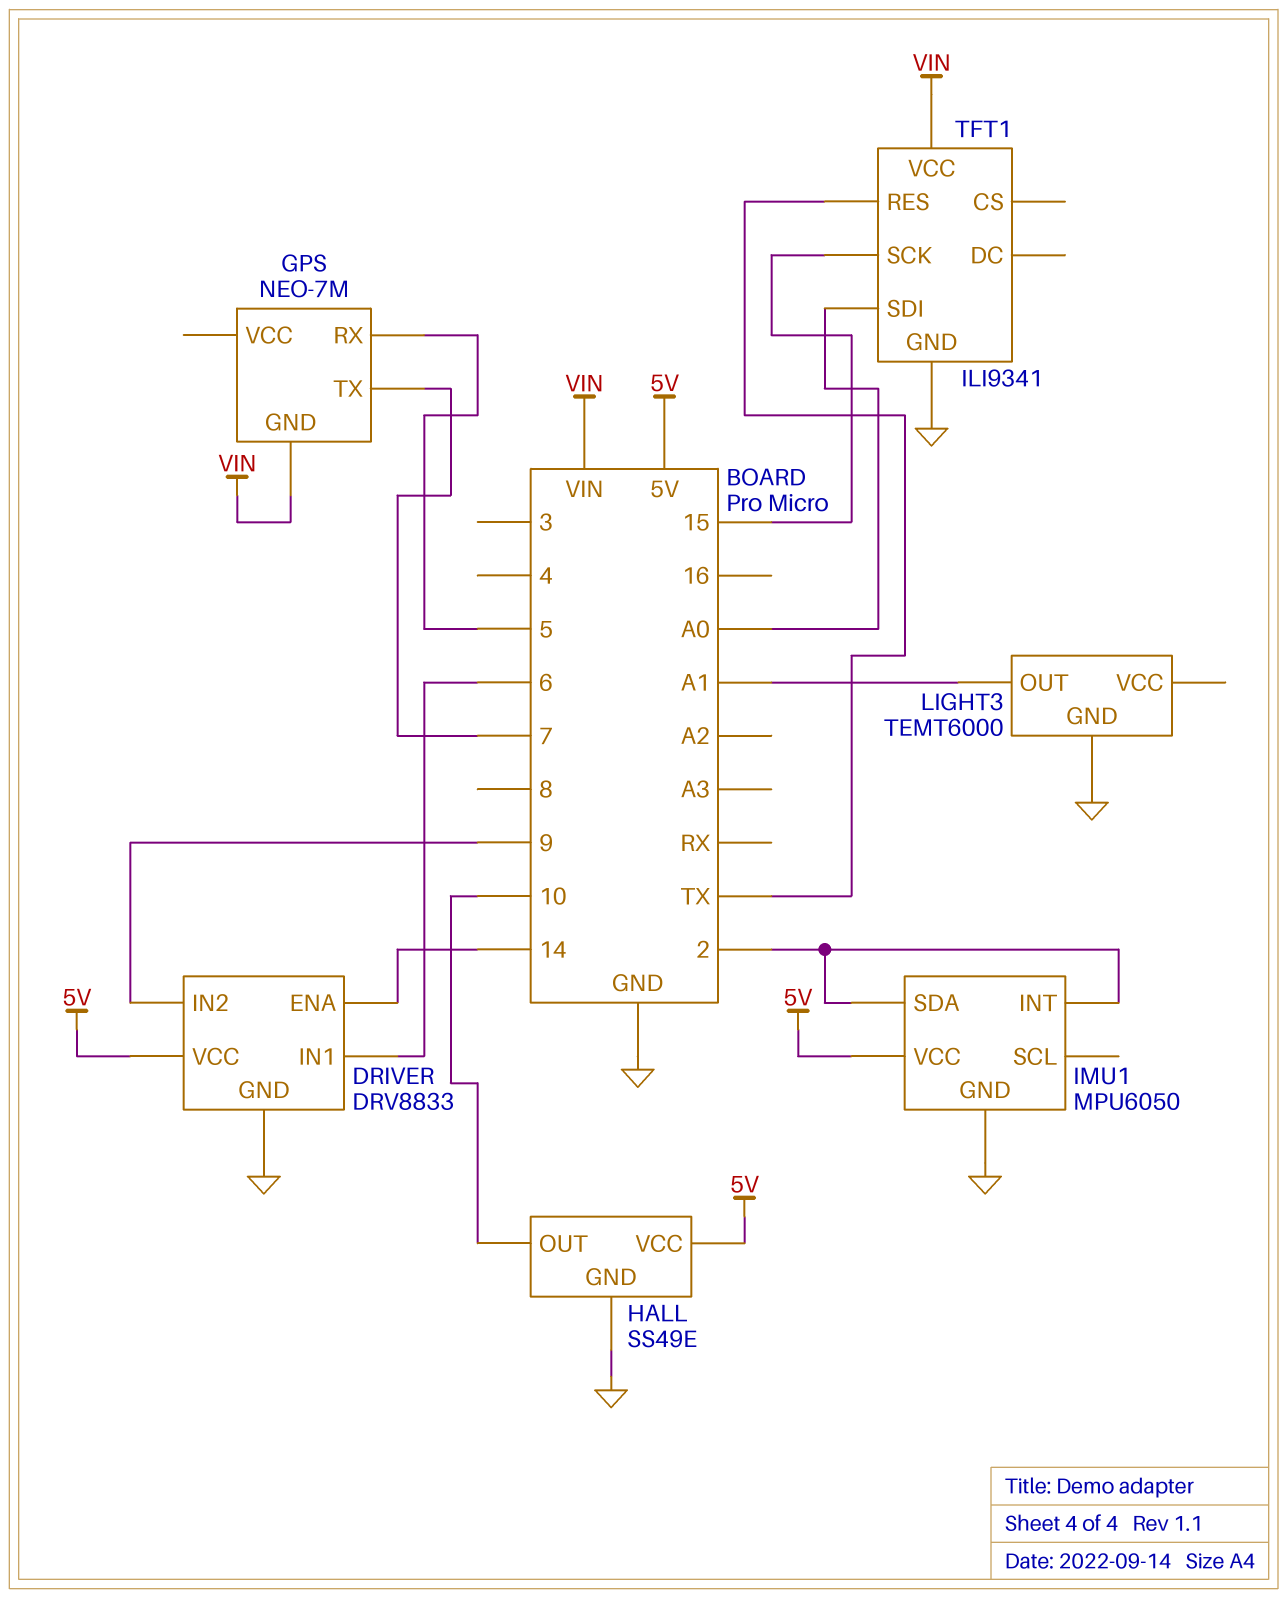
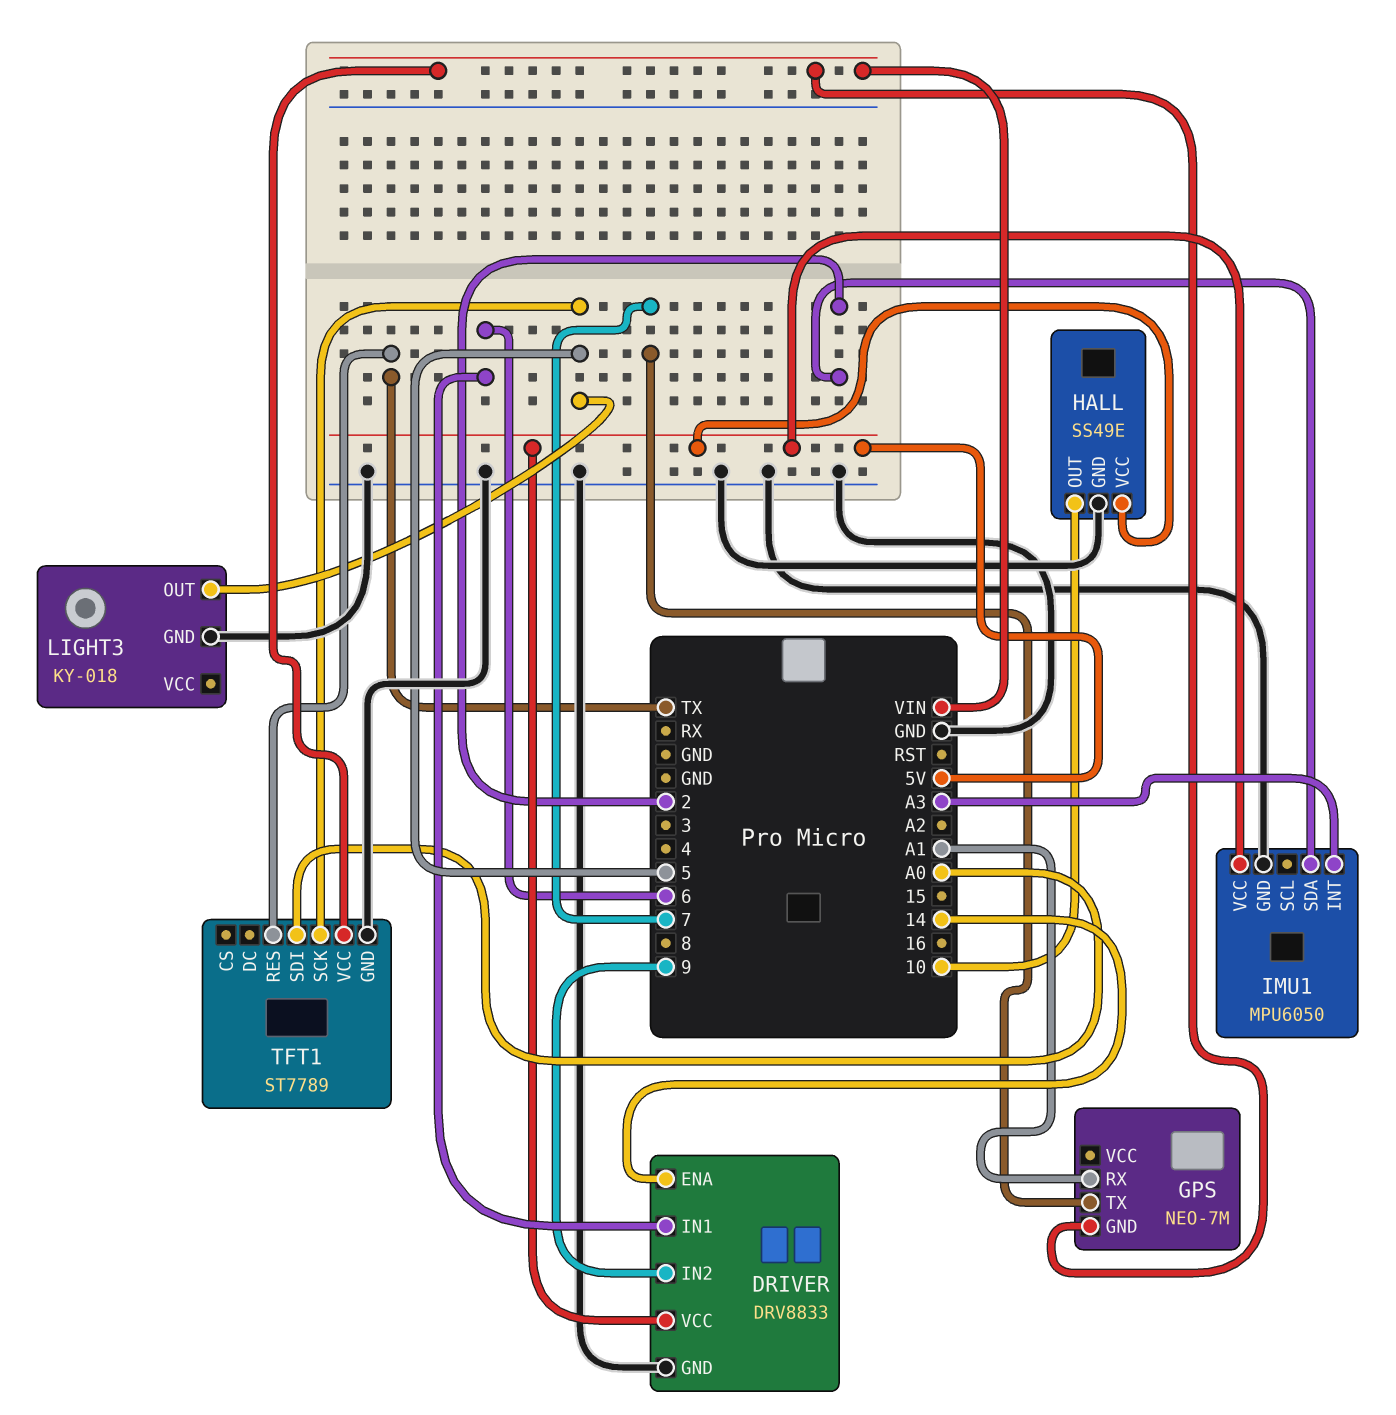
GPS pin RX: 5 -> A1
IMU1 pin INT: 2 -> A3
LIGHT3: TEMT6000 -> KY-018
LIGHT3 pin OUT: A1 -> 5
TFT1: ILI9341 -> ST7789
TFT1 pin SCK: 15 -> 5

